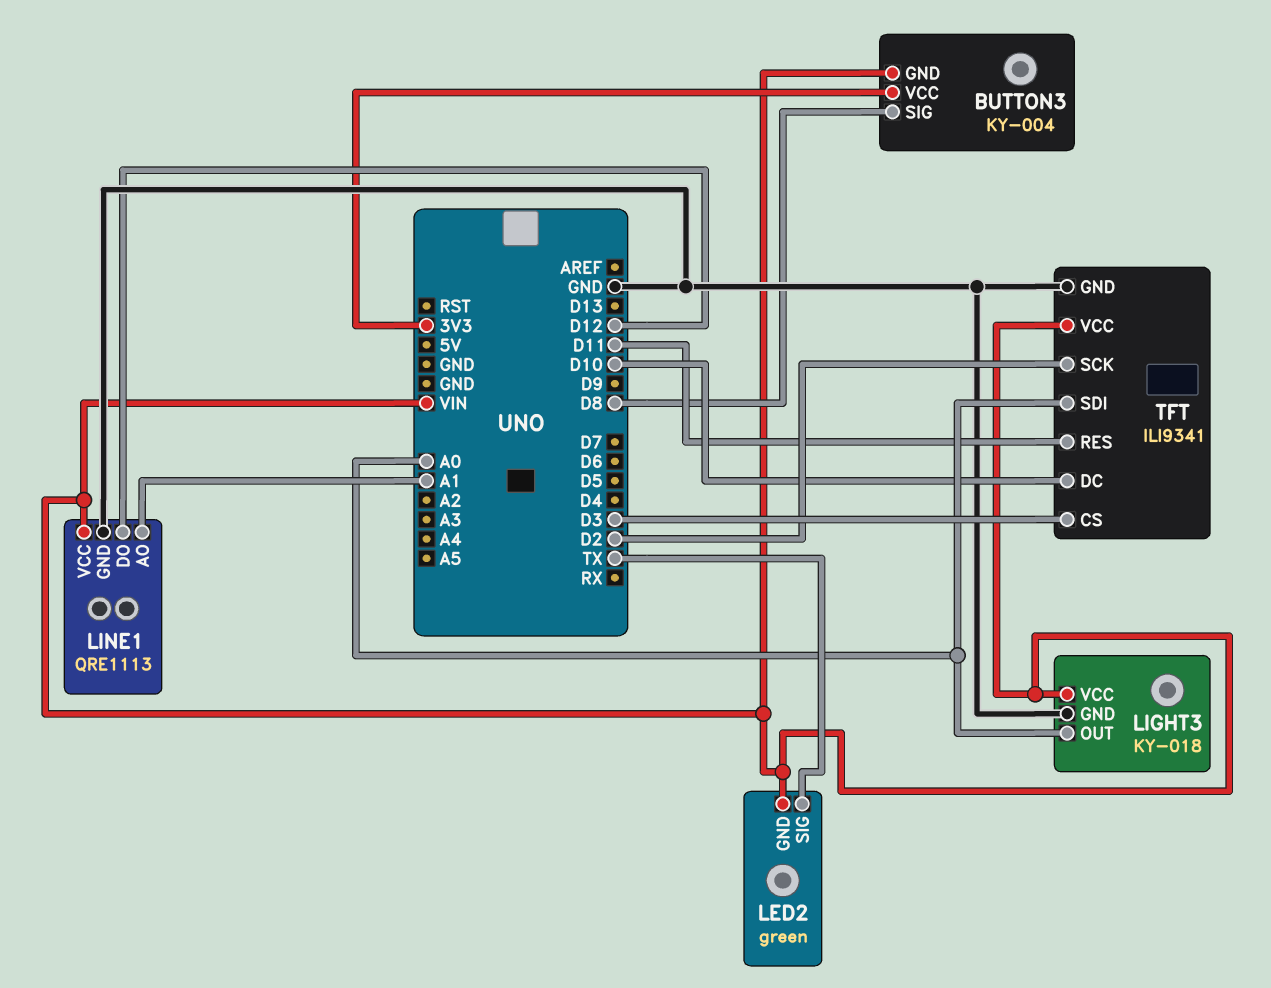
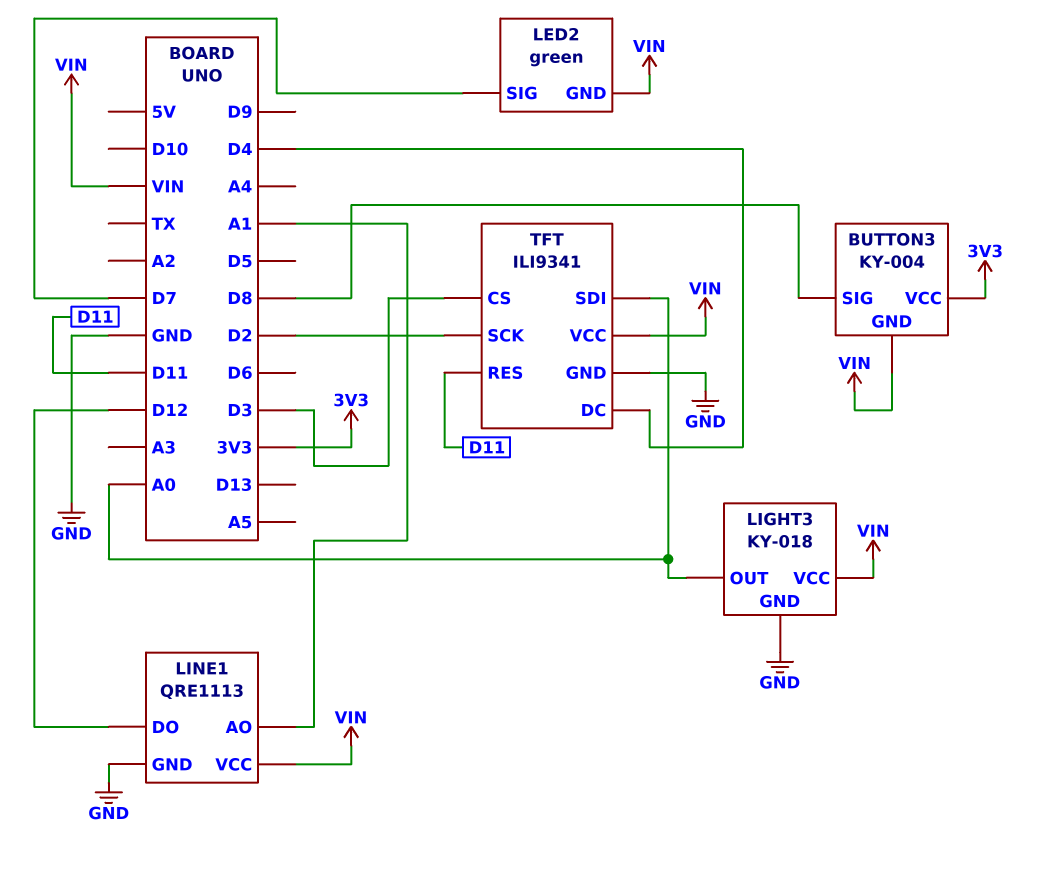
LED2 pin SIG: TX -> D7
TFT pin DC: D10 -> D4

